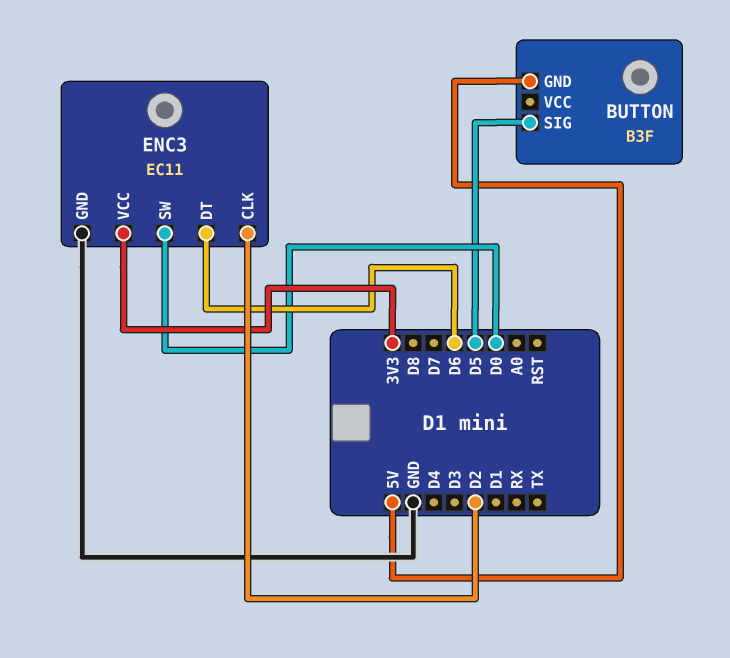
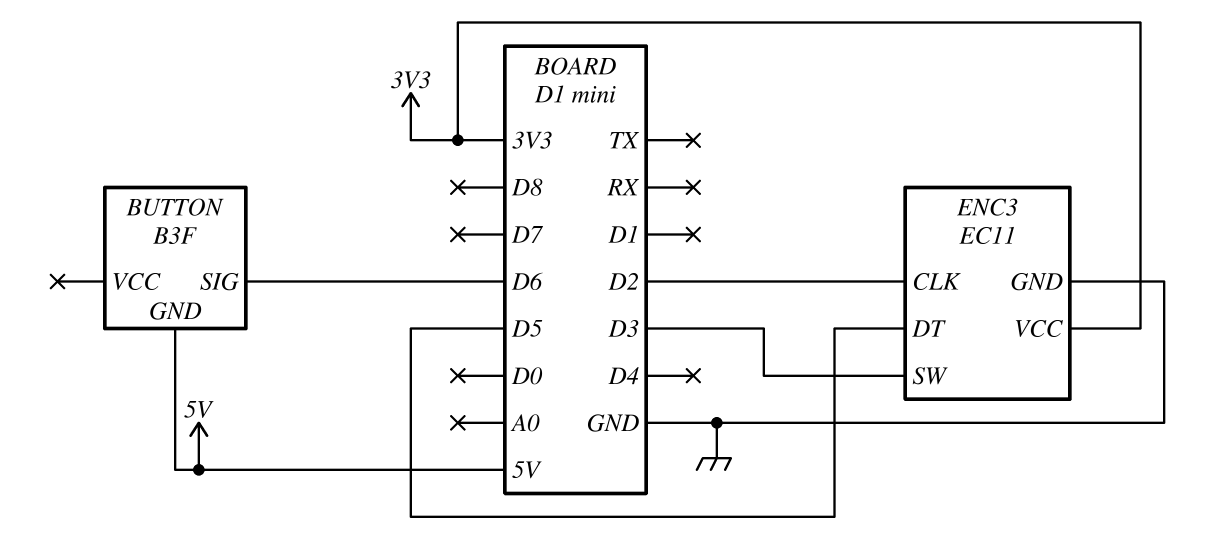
BUTTON pin SIG: D5 -> D6
ENC3 pin DT: D6 -> D5
ENC3 pin SW: D0 -> D3

